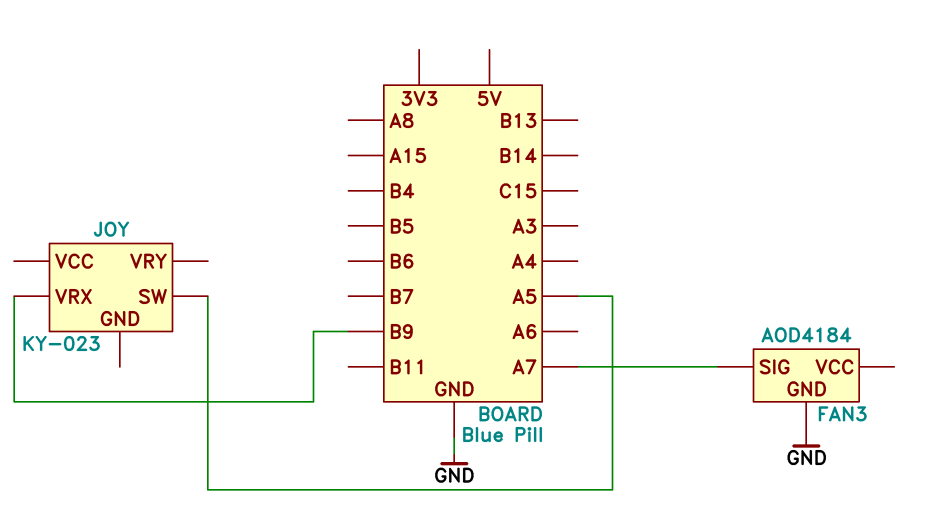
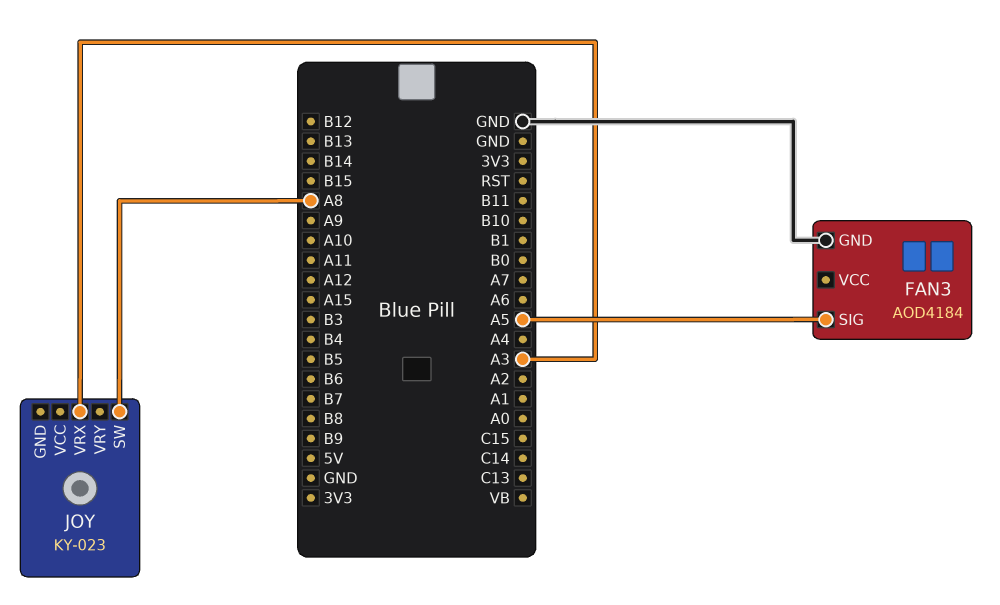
FAN3 pin SIG: A7 -> A5
JOY pin SW: A5 -> A8
JOY pin VRX: B9 -> A3

